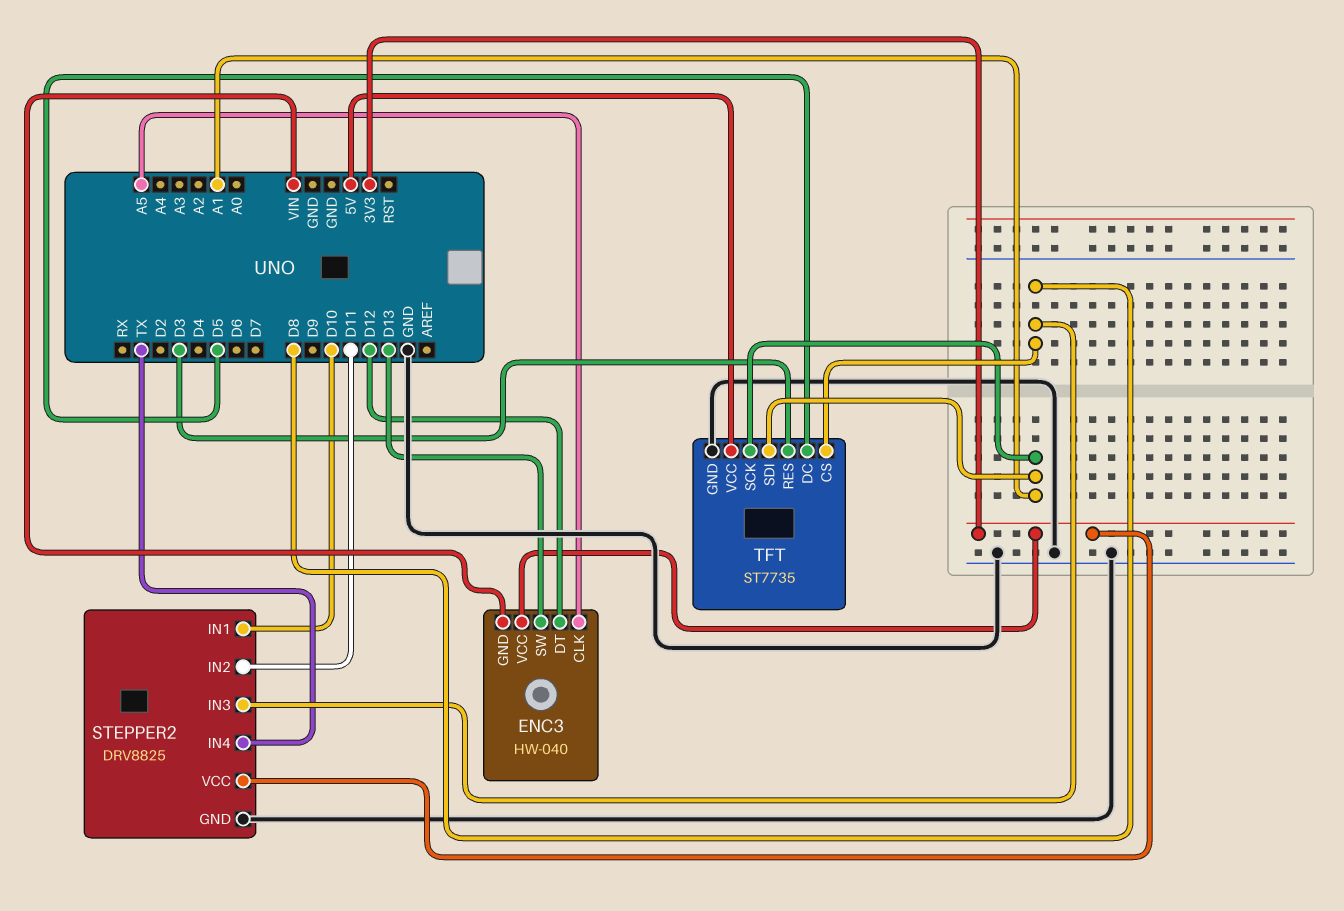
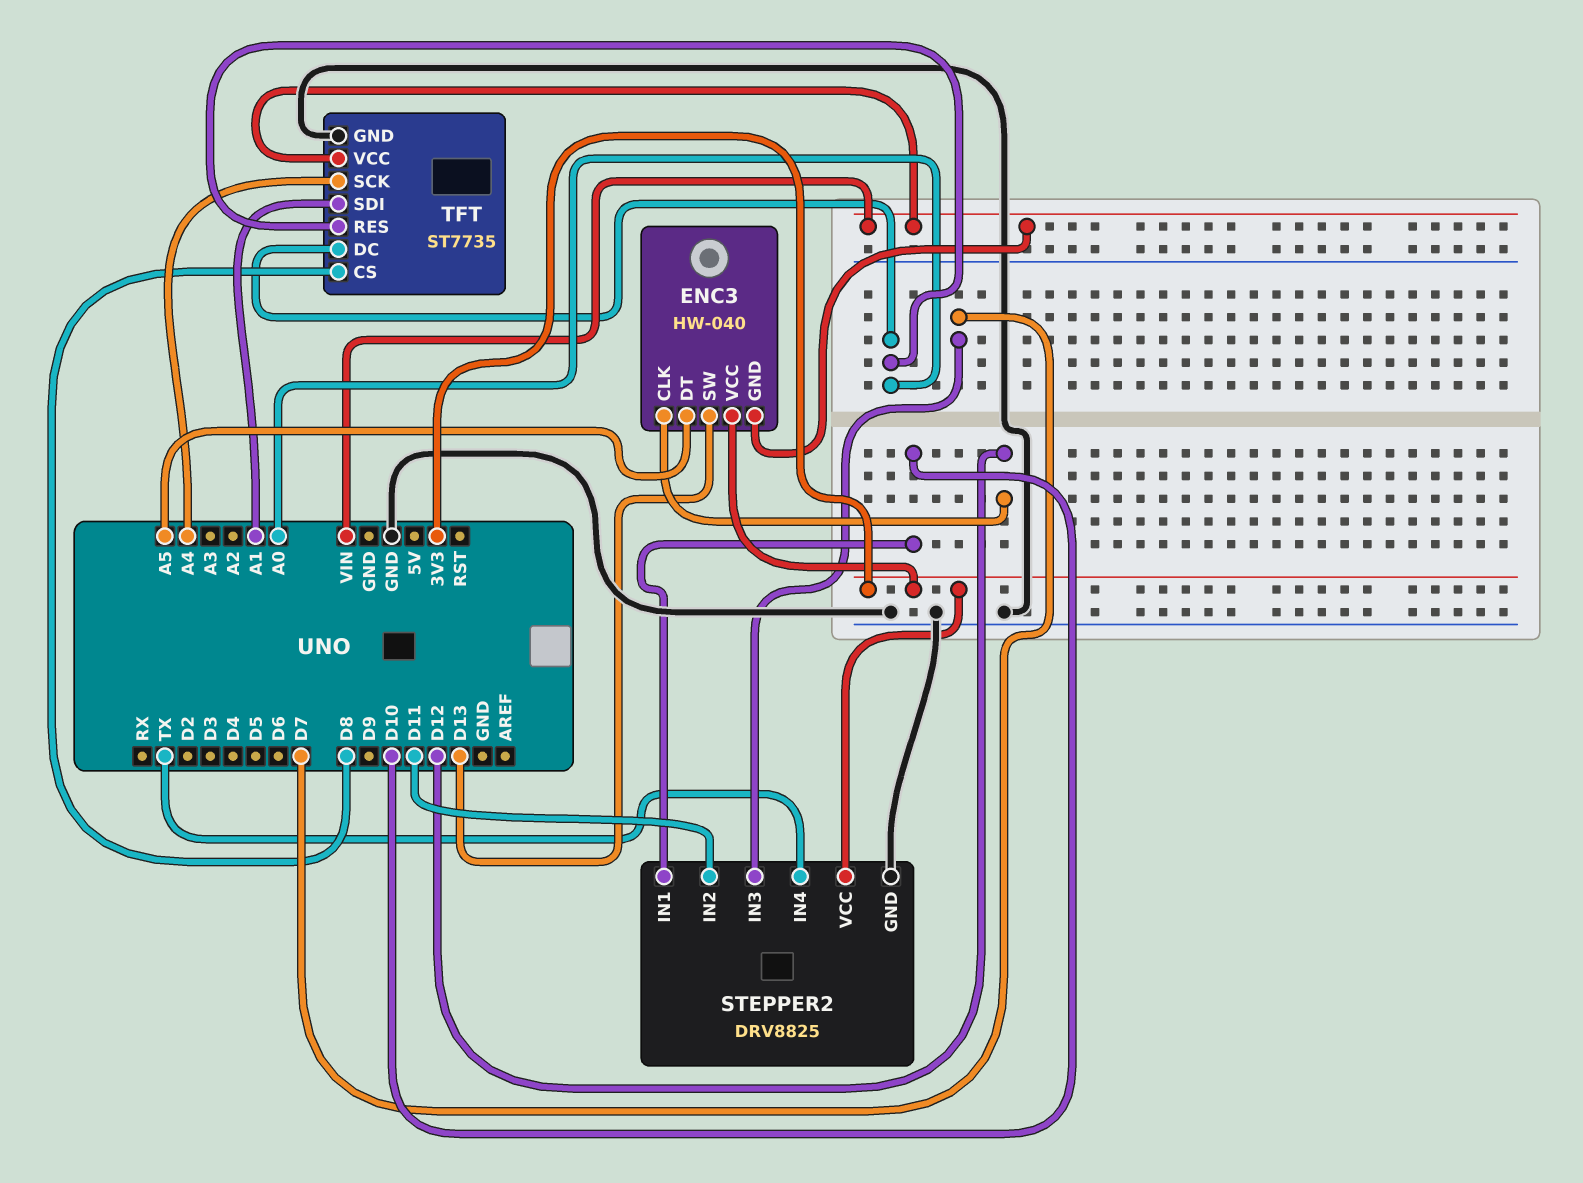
ENC3 pin CLK: A5 -> D12
ENC3 pin DT: D12 -> A5
STEPPER2 pin IN3: D8 -> D7
TFT pin DC: D5 -> A0
TFT pin RES: D3 -> A0
TFT pin SCK: A1 -> A4
TFT pin VCC: 5V -> VIN

